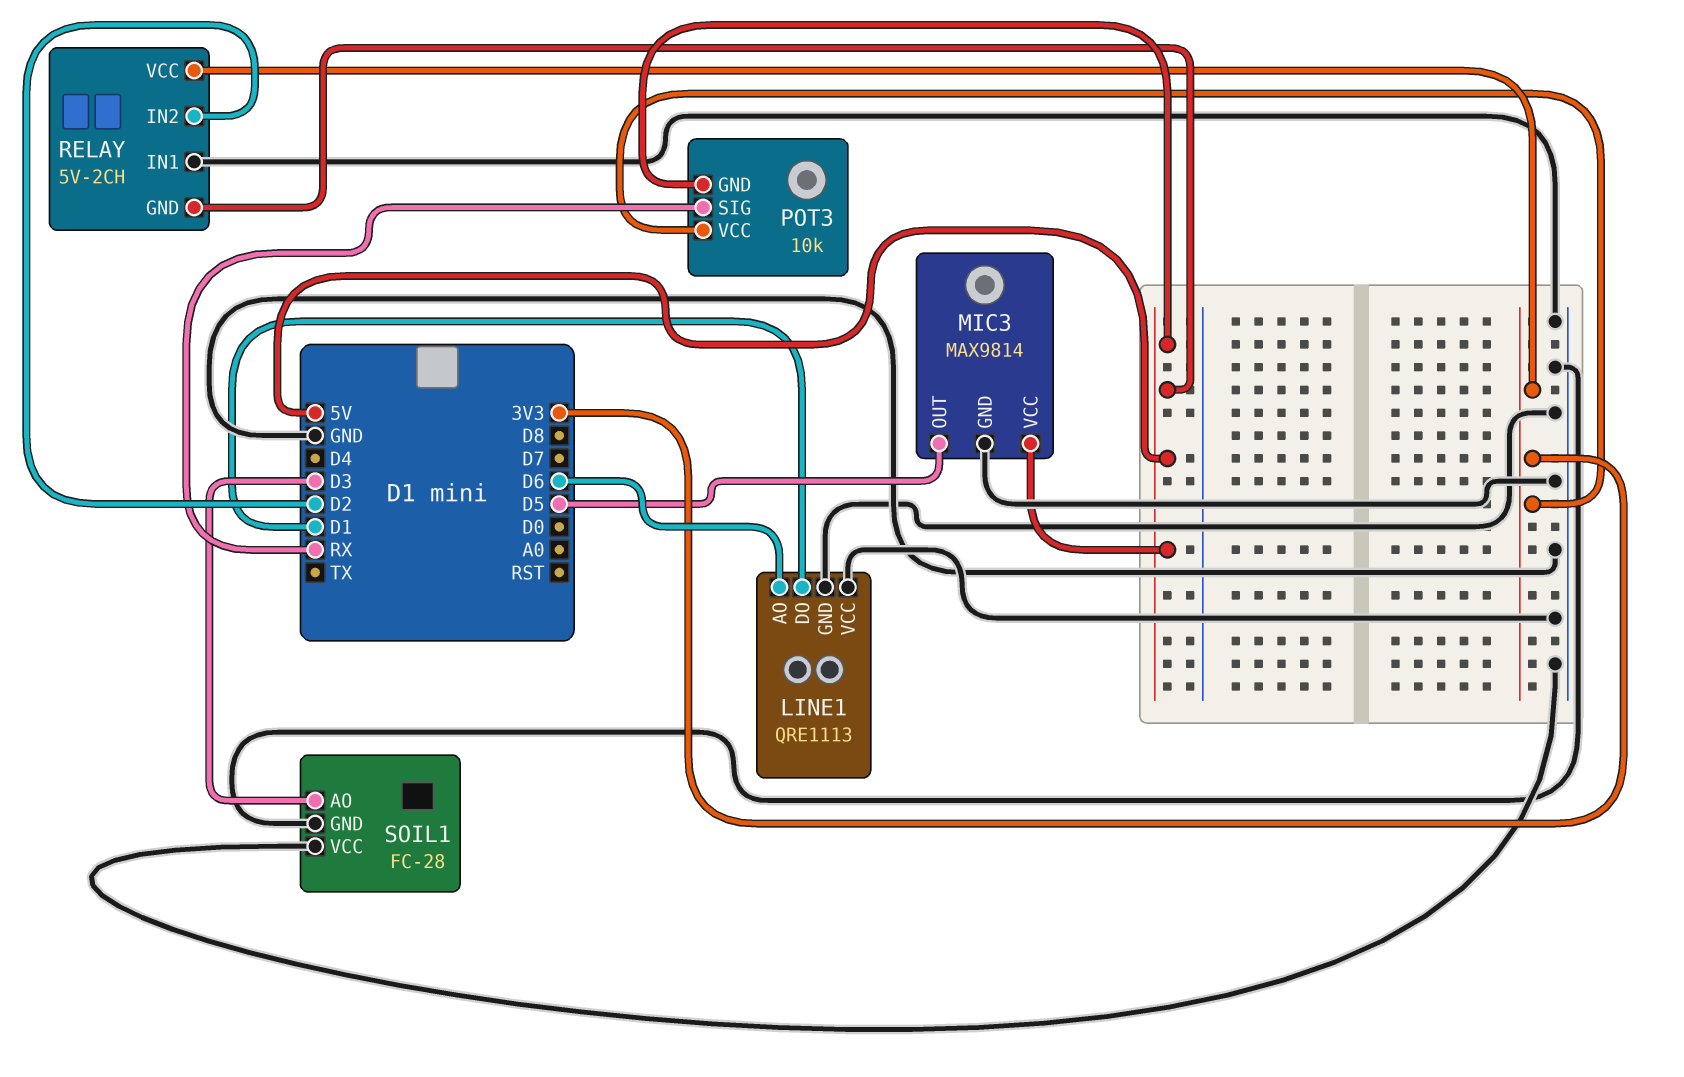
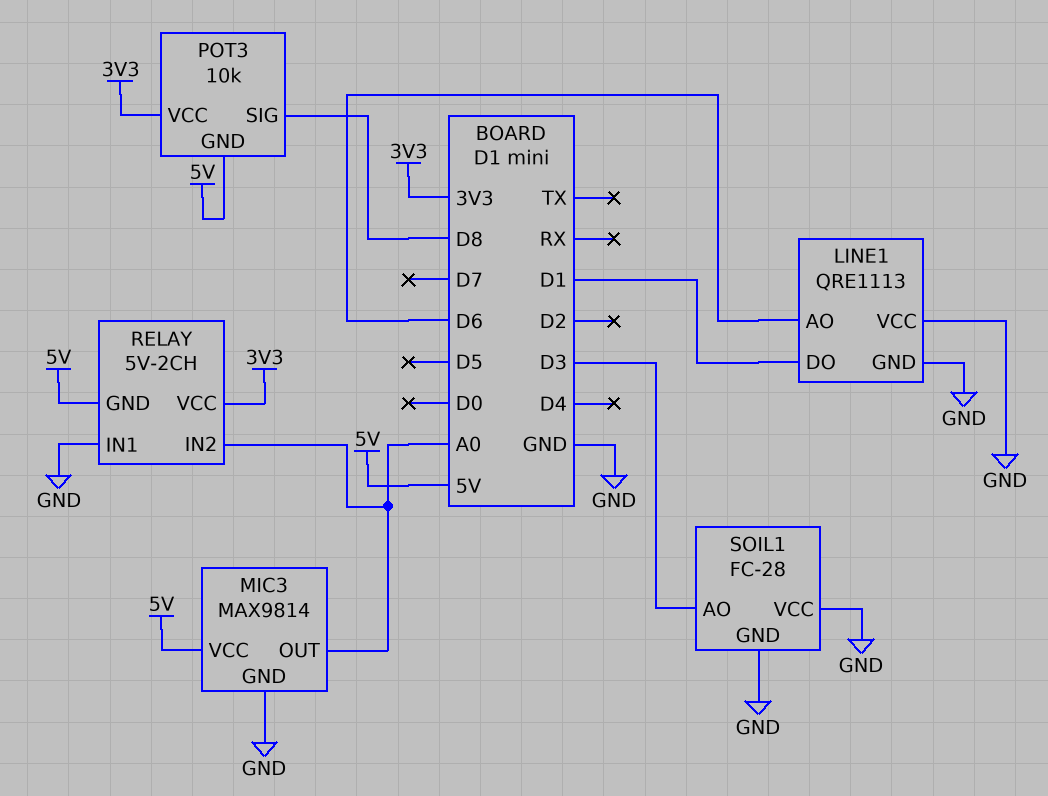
MIC3 pin OUT: D5 -> A0
POT3 pin SIG: RX -> D8
RELAY pin IN2: D2 -> A0

